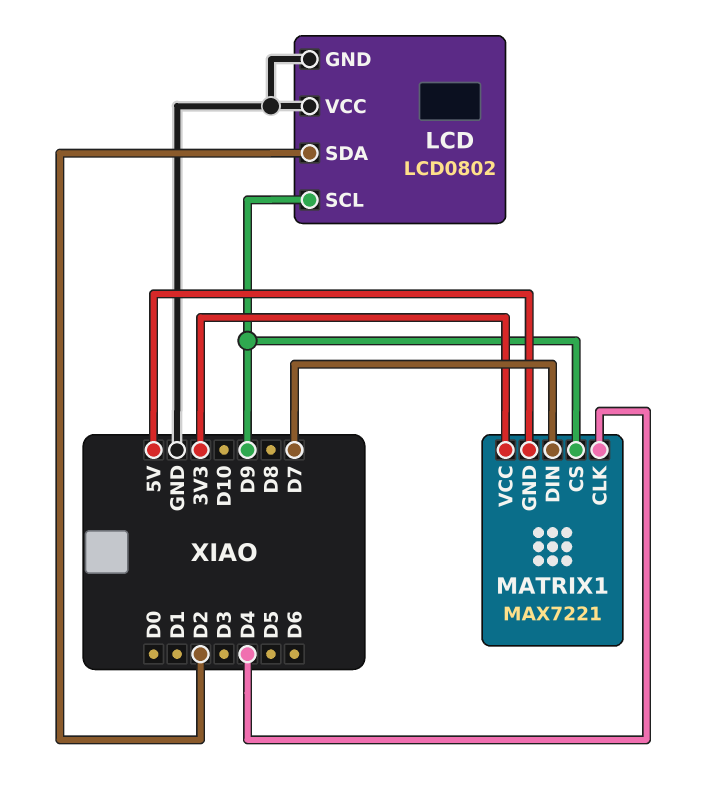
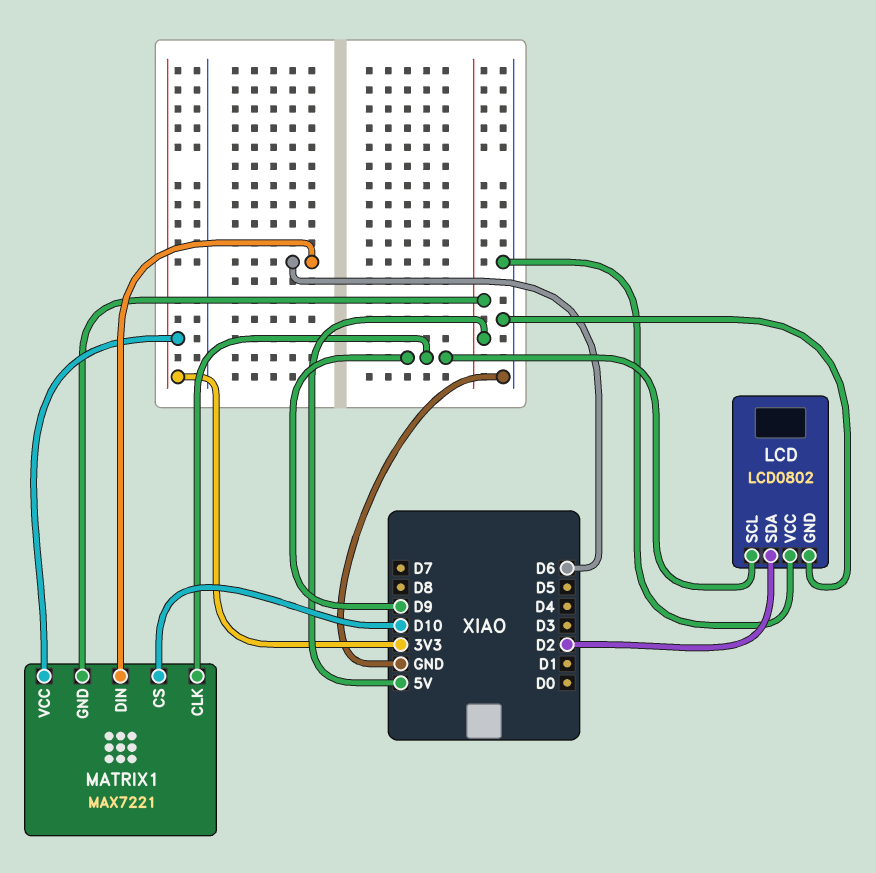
MATRIX1 pin CLK: D4 -> D9
MATRIX1 pin CS: D9 -> D10
MATRIX1 pin DIN: D7 -> D6

